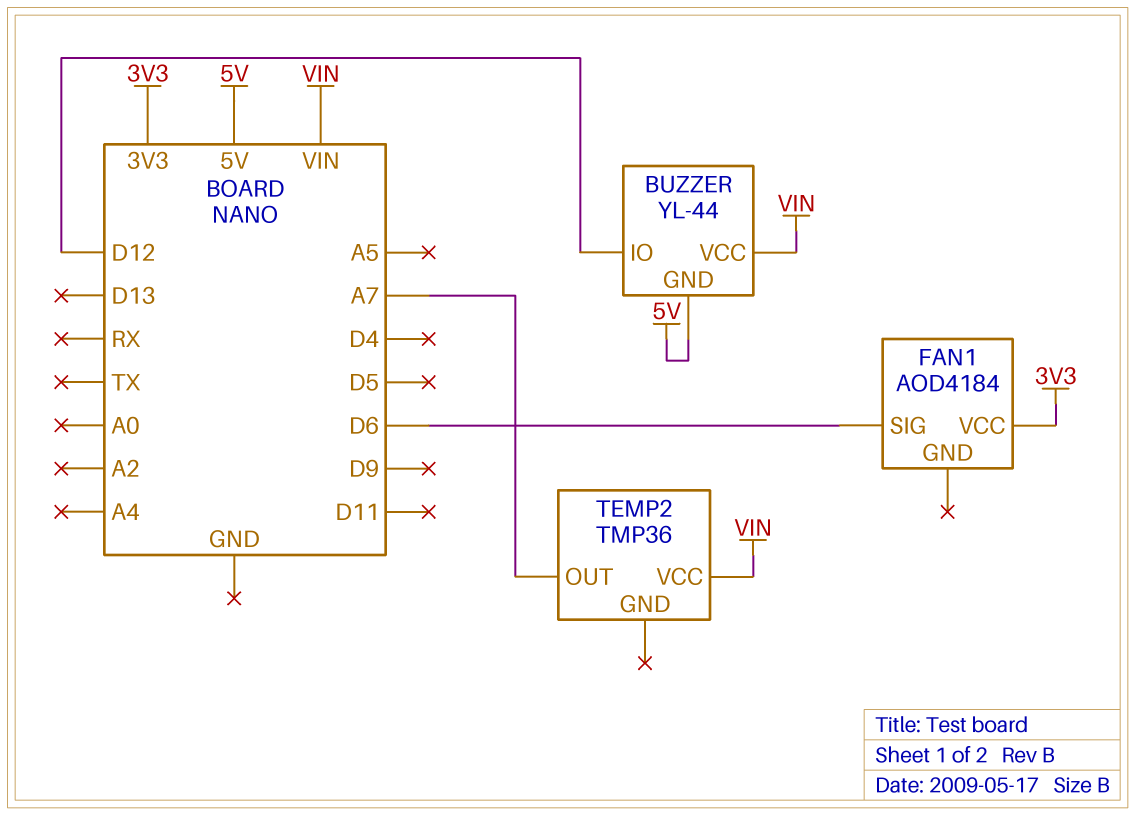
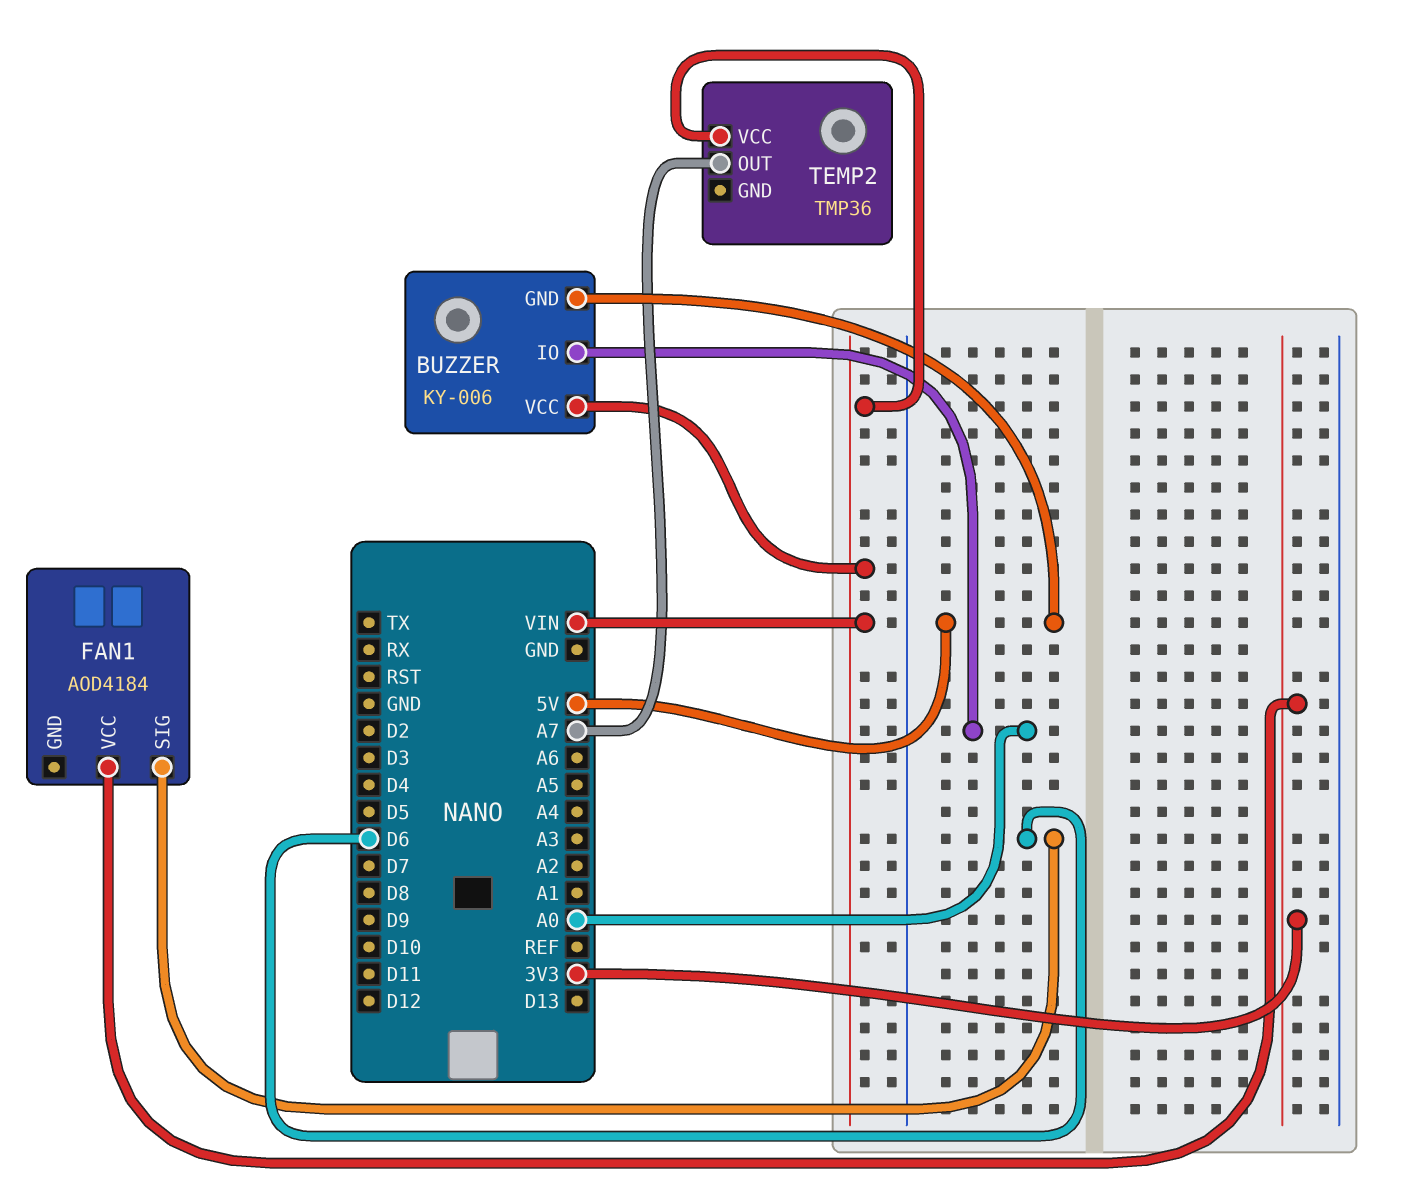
BUZZER: YL-44 -> KY-006
BUZZER pin IO: D12 -> A0

